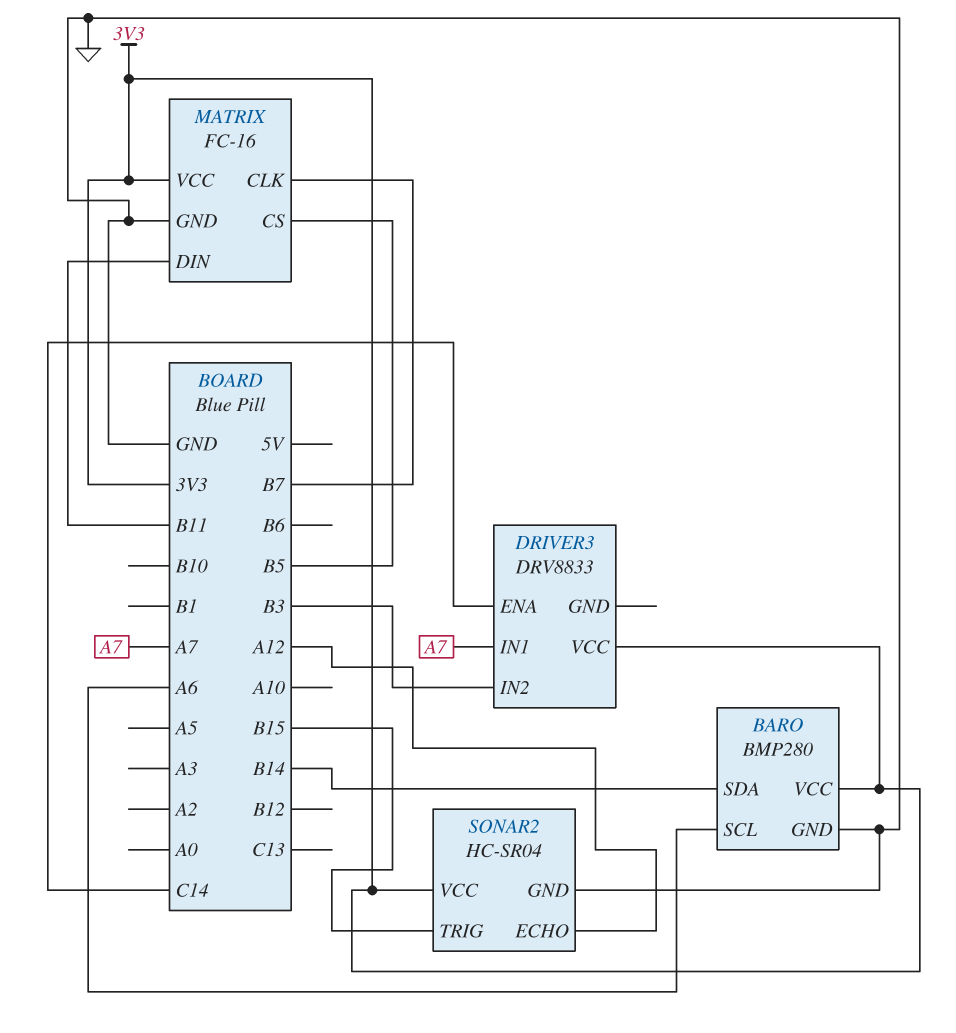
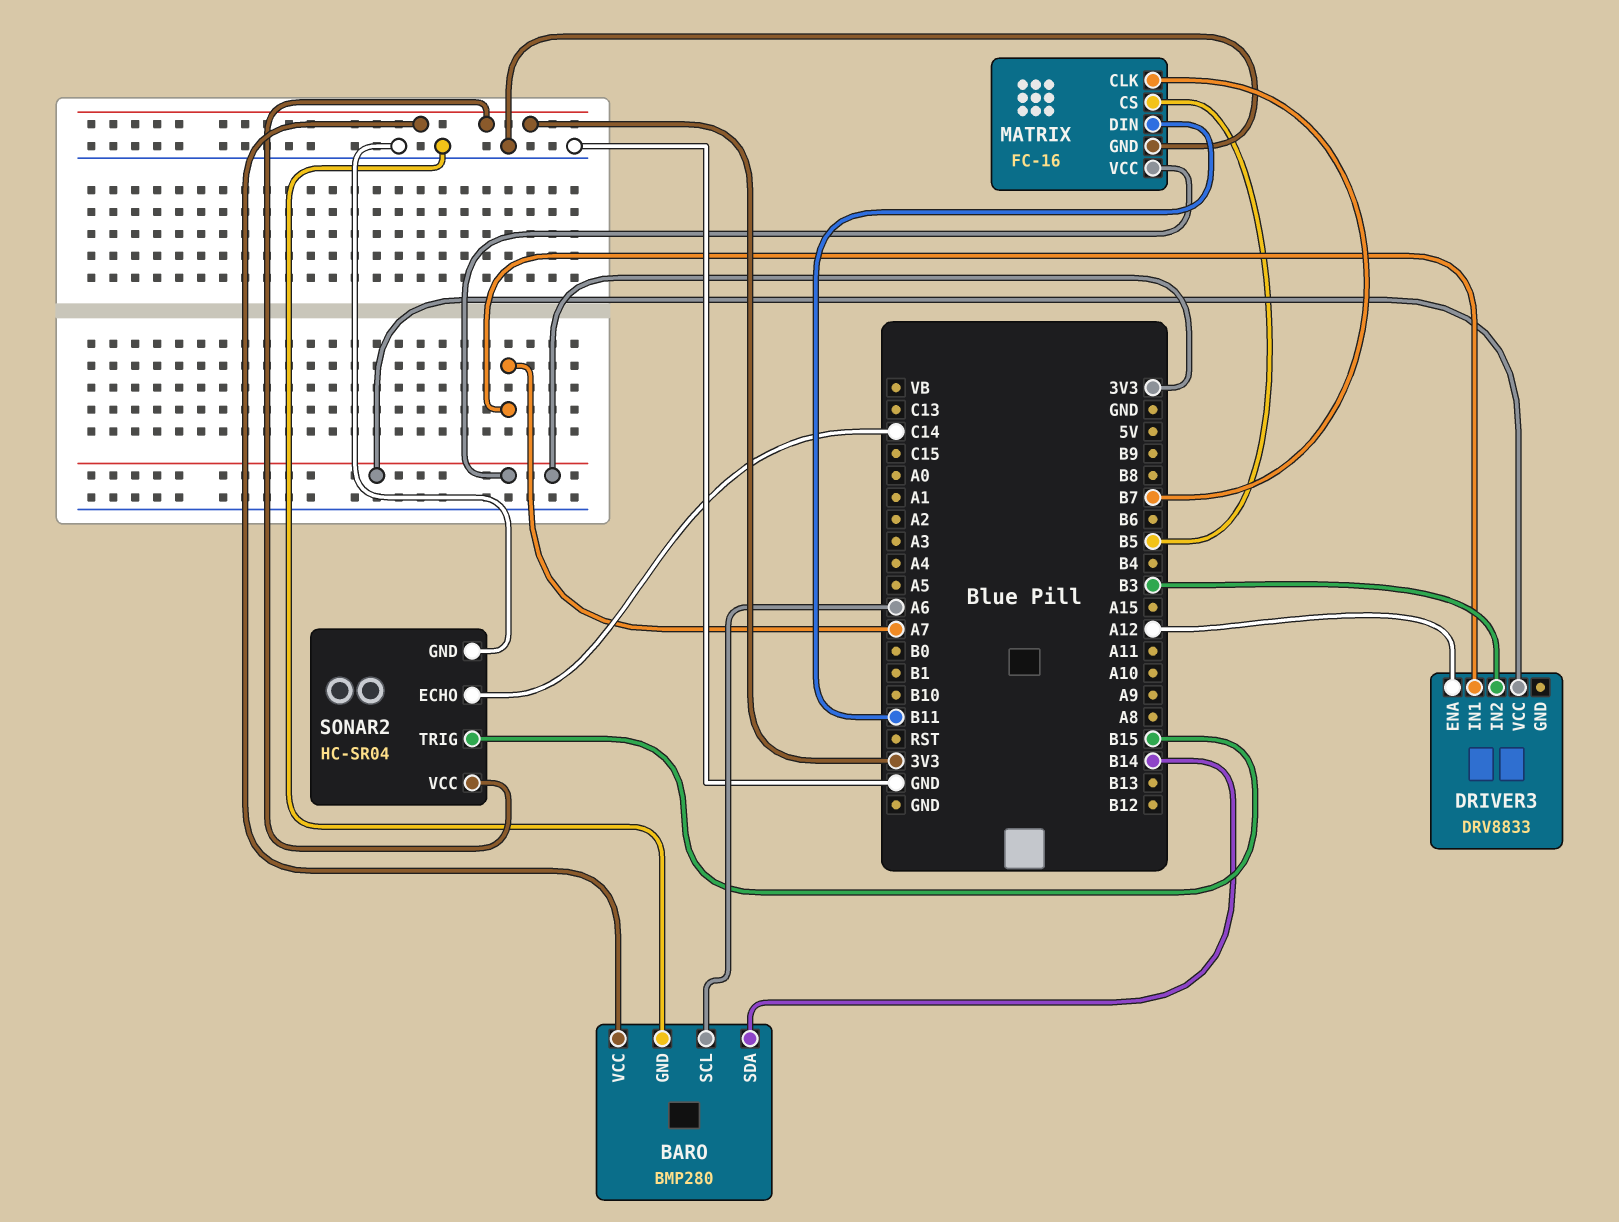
DRIVER3 pin ENA: C14 -> A12
SONAR2 pin ECHO: A12 -> C14

